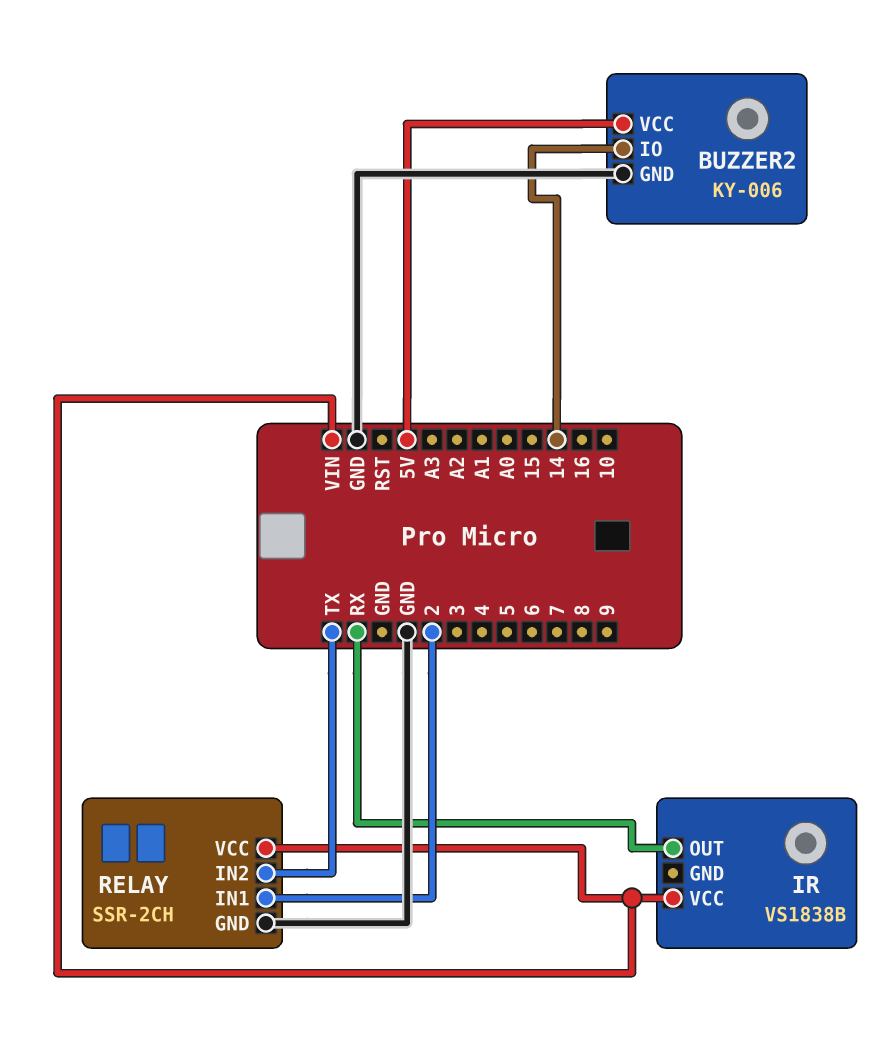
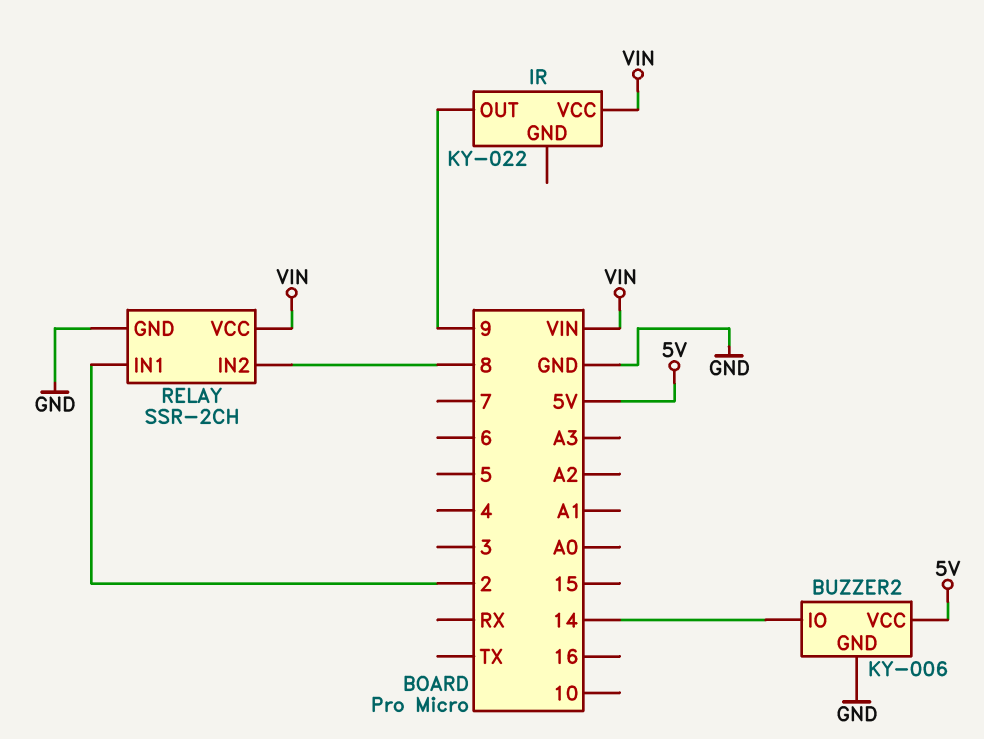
IR: VS1838B -> KY-022
IR pin OUT: RX -> 9
RELAY pin IN2: TX -> 8

